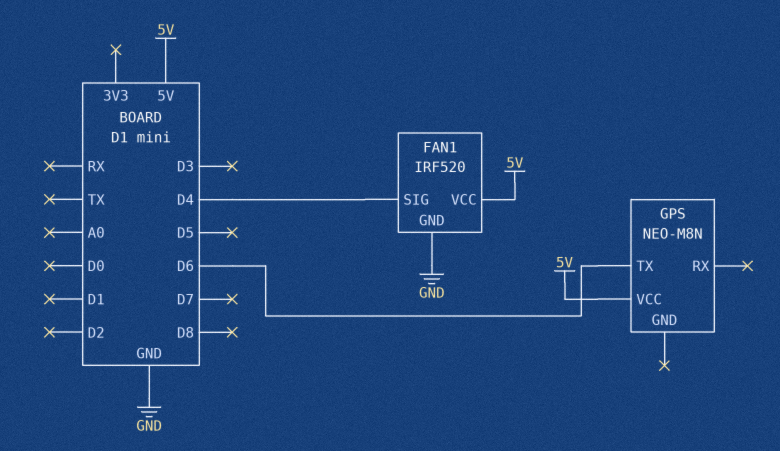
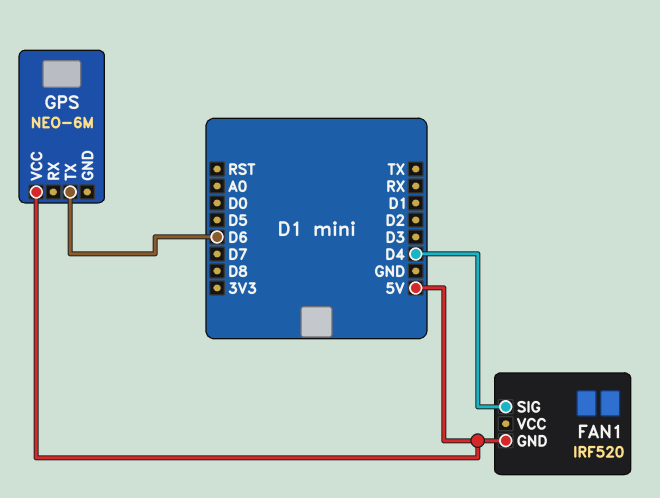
FAN1 pin GND: GND -> 5V
FAN1 pin VCC: 5V -> none
GPS: NEO-M8N -> NEO-6M

